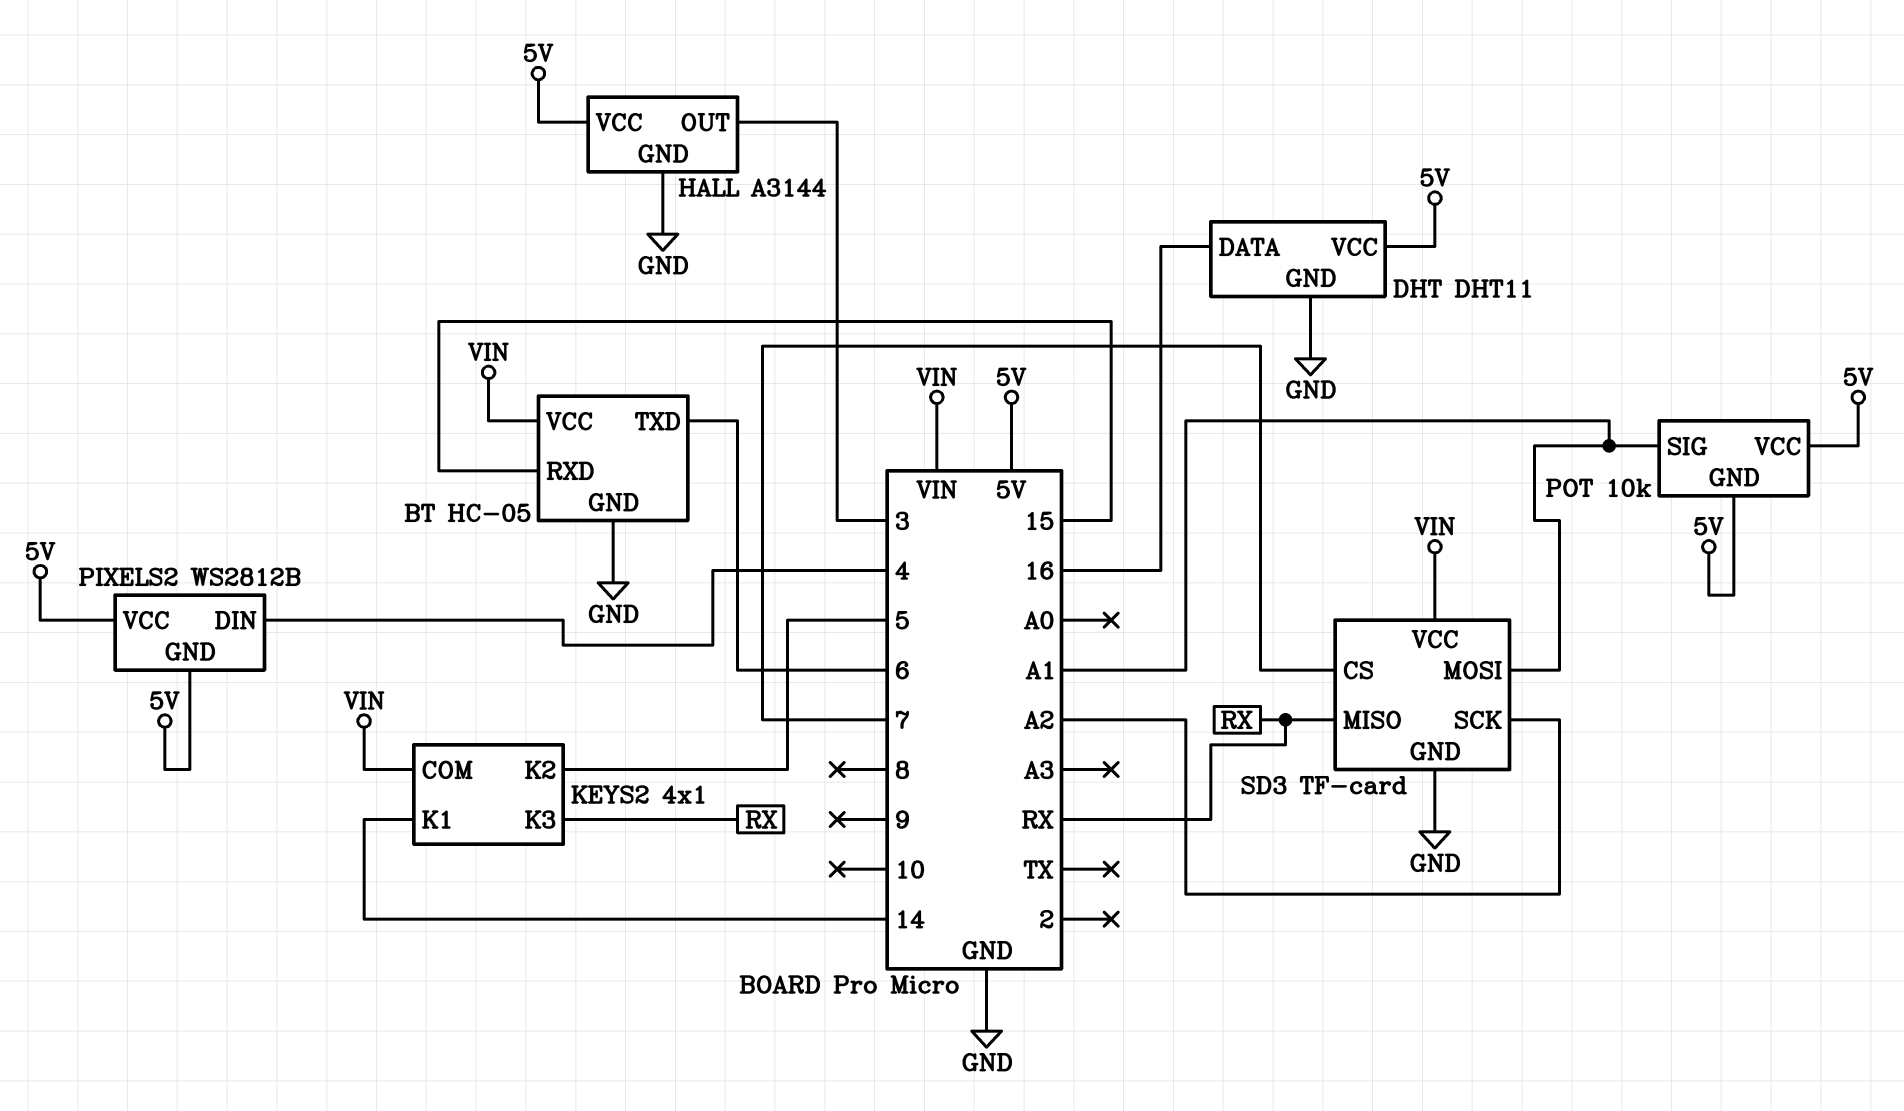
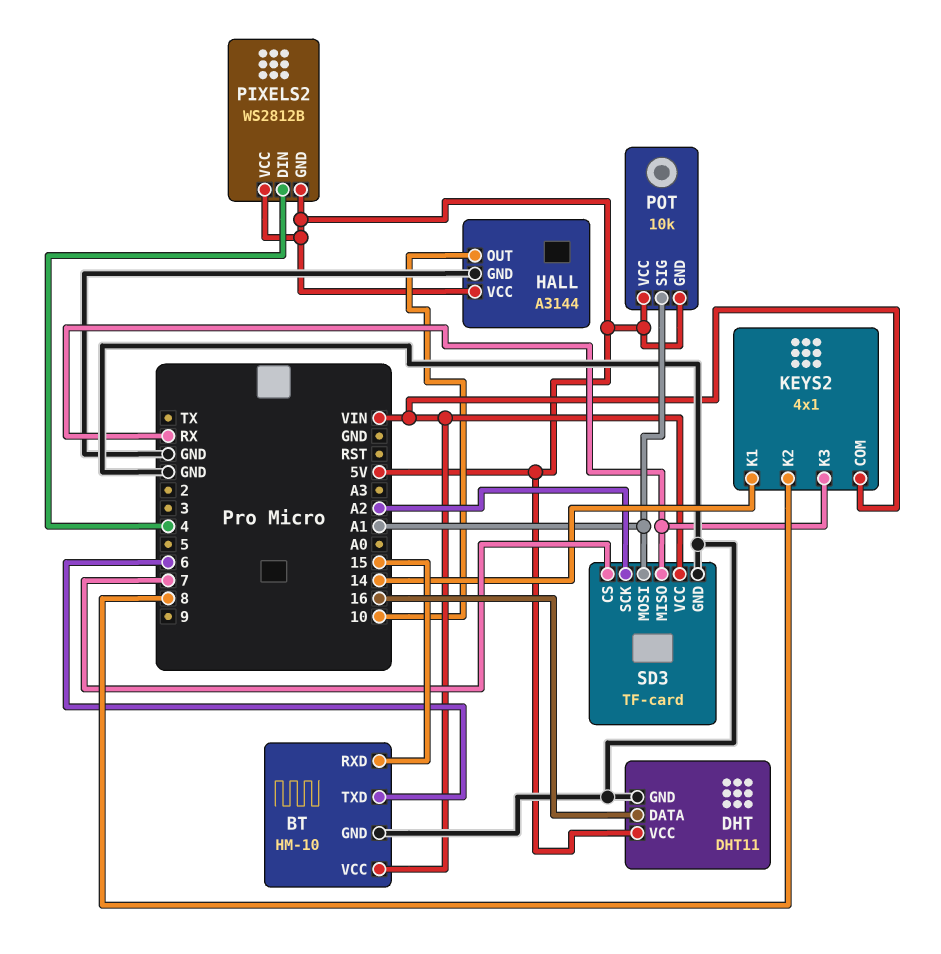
BT: HC-05 -> HM-10
HALL pin OUT: 3 -> 10
KEYS2 pin K2: 5 -> 8

